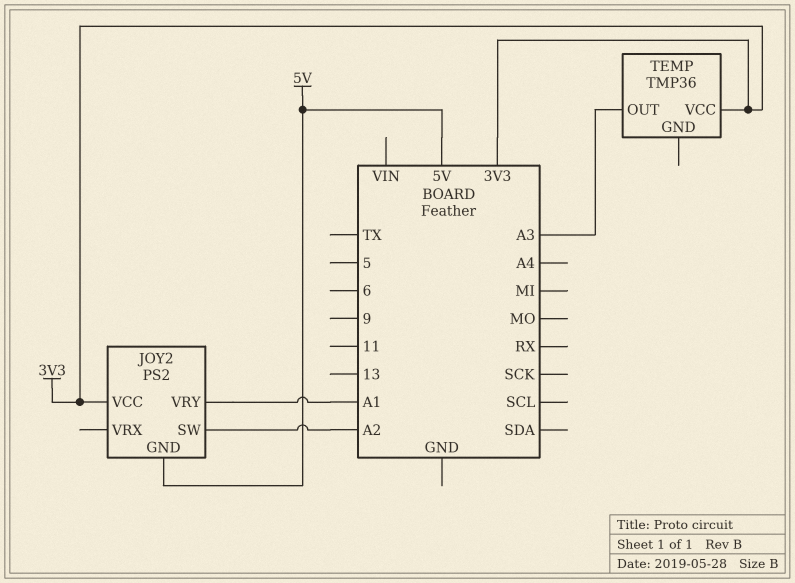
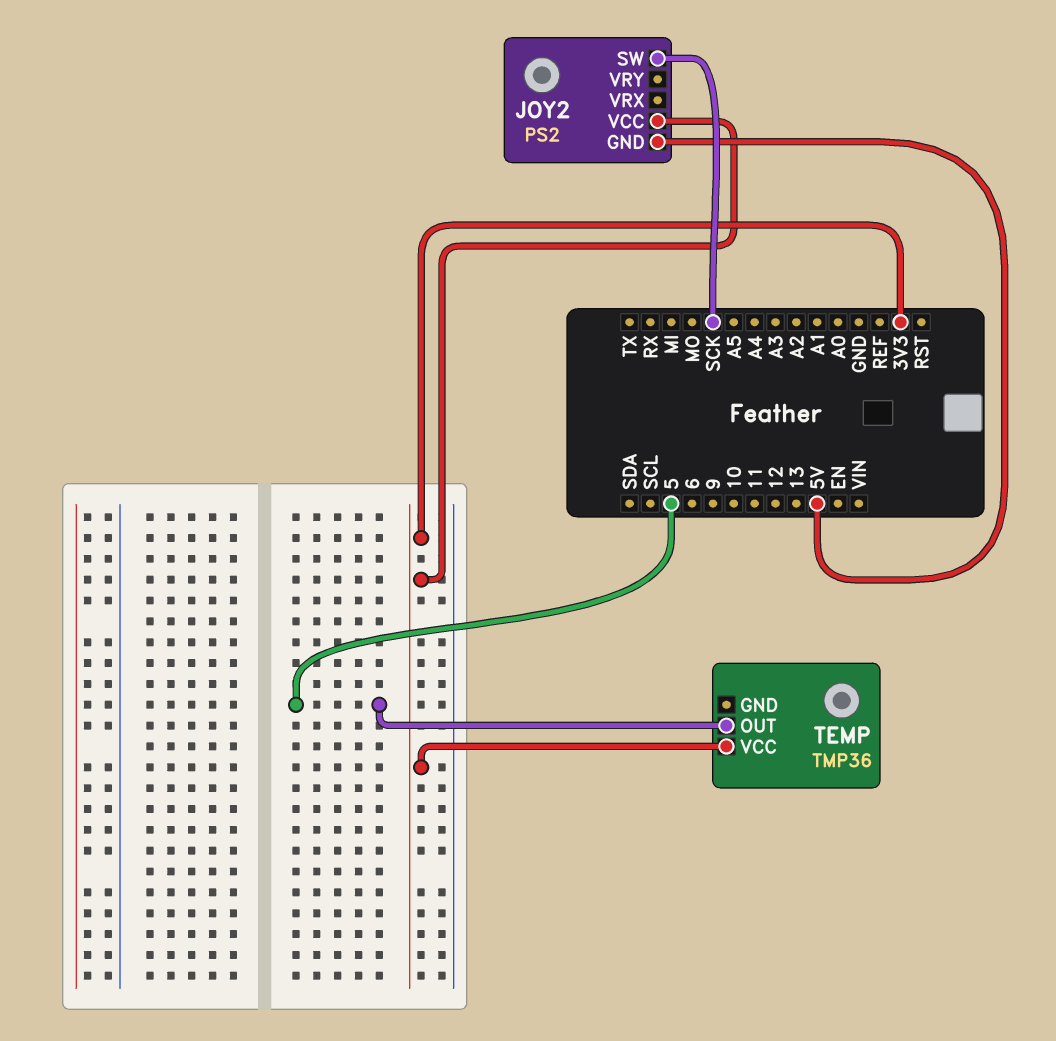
JOY2 pin SW: A2 -> SCK
JOY2 pin VRY: A1 -> none
TEMP pin OUT: A3 -> 5

